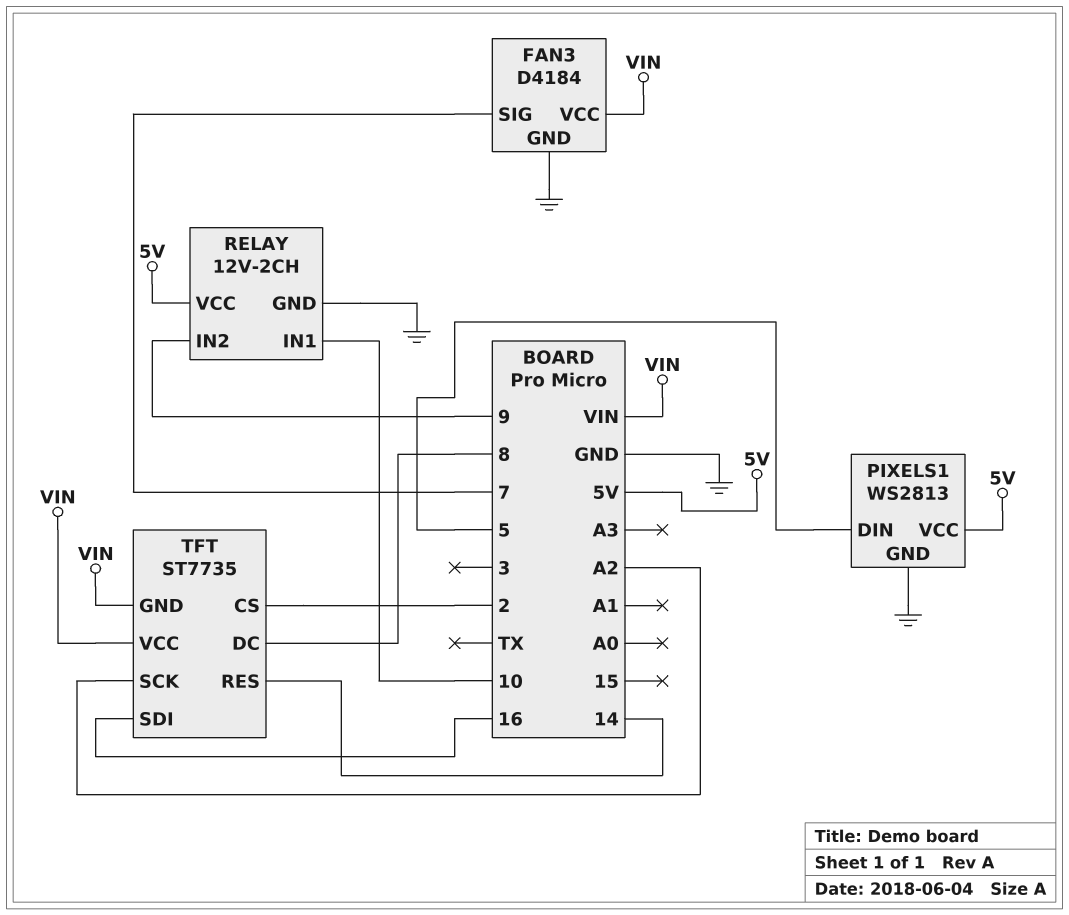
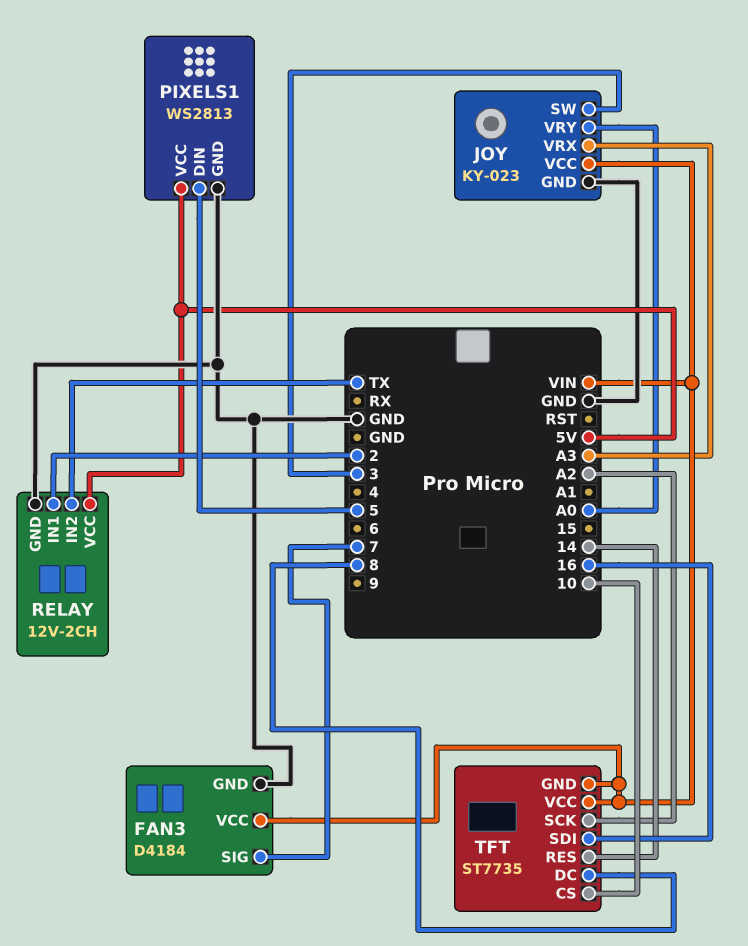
JOY: none -> KY-023
JOY pin GND: none -> GND
JOY pin SW: none -> 3
JOY pin VCC: none -> VIN
JOY pin VRX: none -> A3
JOY pin VRY: none -> A0
RELAY pin IN1: 10 -> 2
RELAY pin IN2: 9 -> TX
TFT pin CS: 2 -> 10

